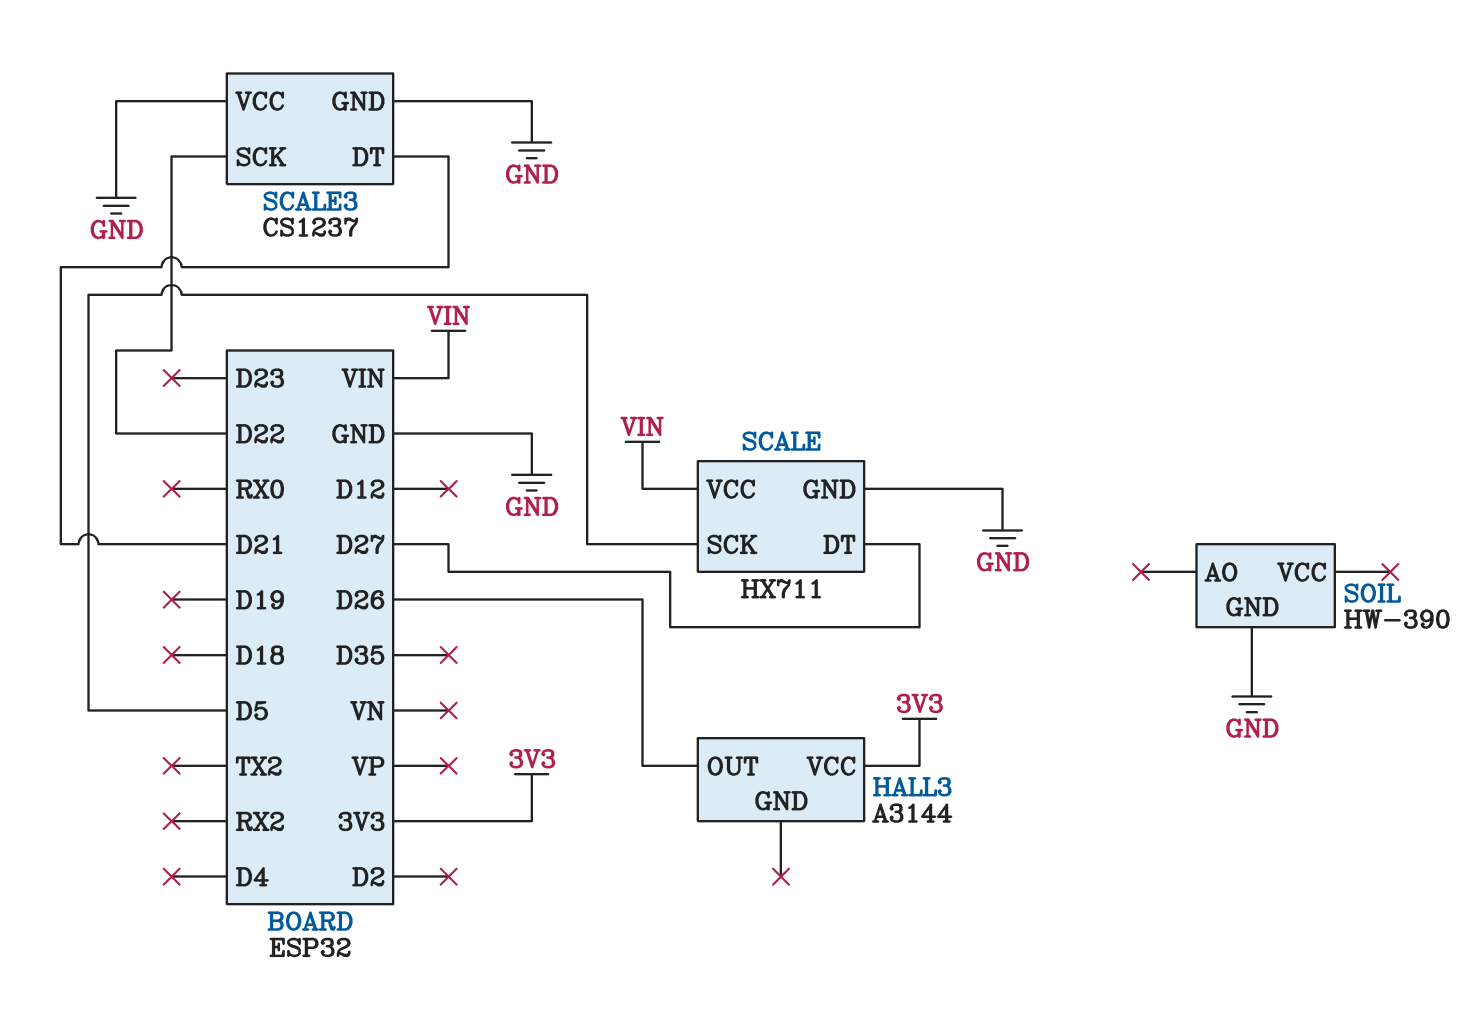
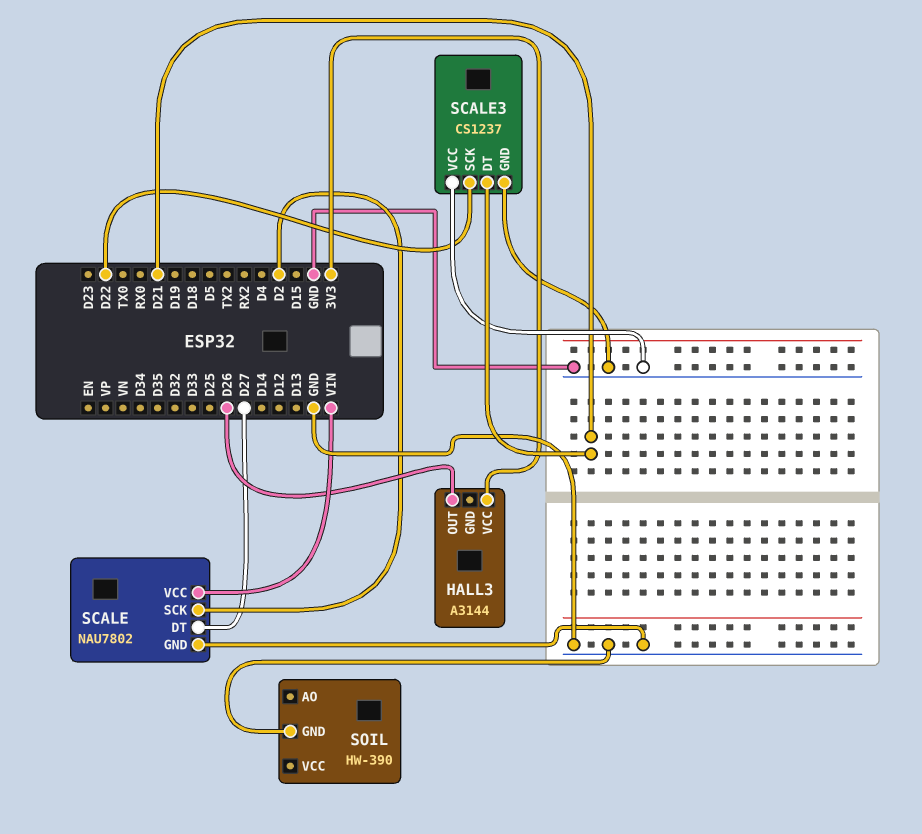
SCALE: HX711 -> NAU7802
SCALE pin SCK: D5 -> D2

